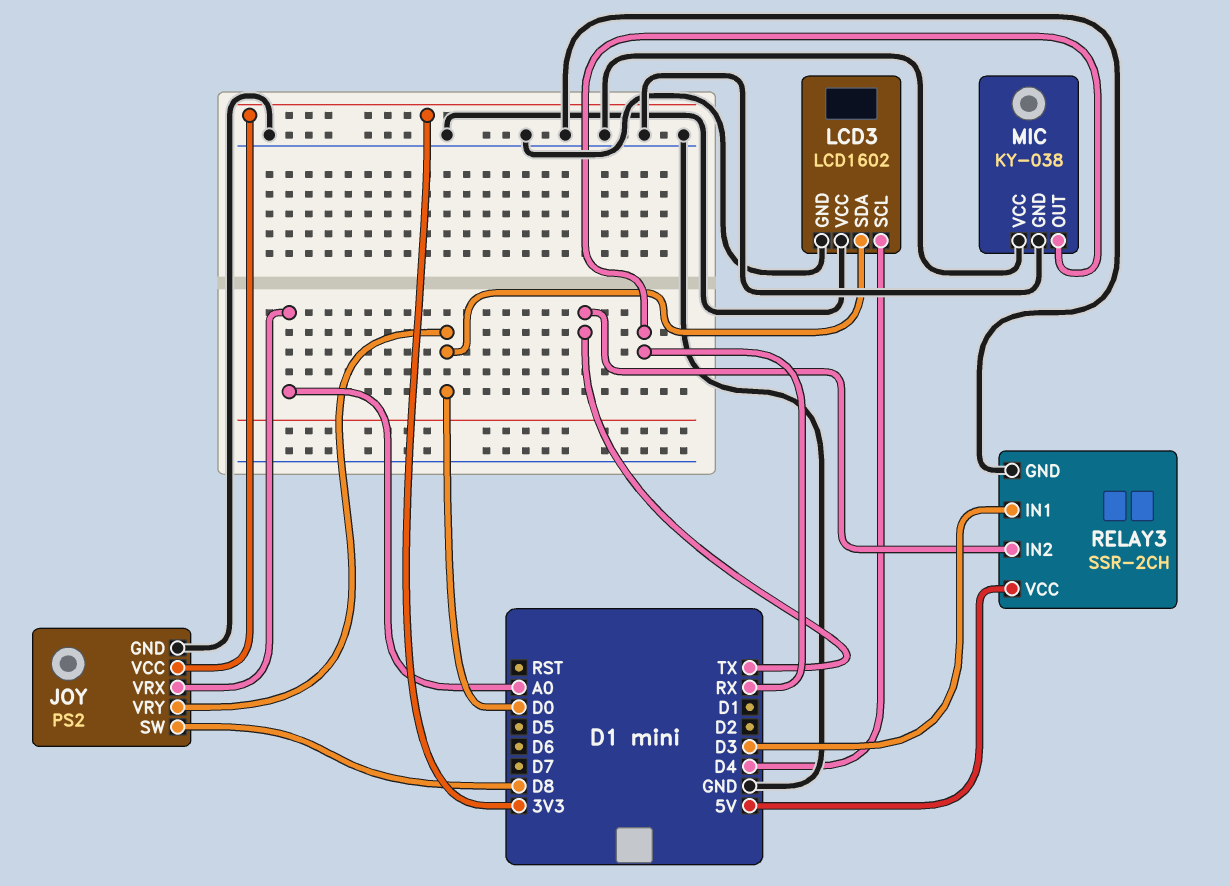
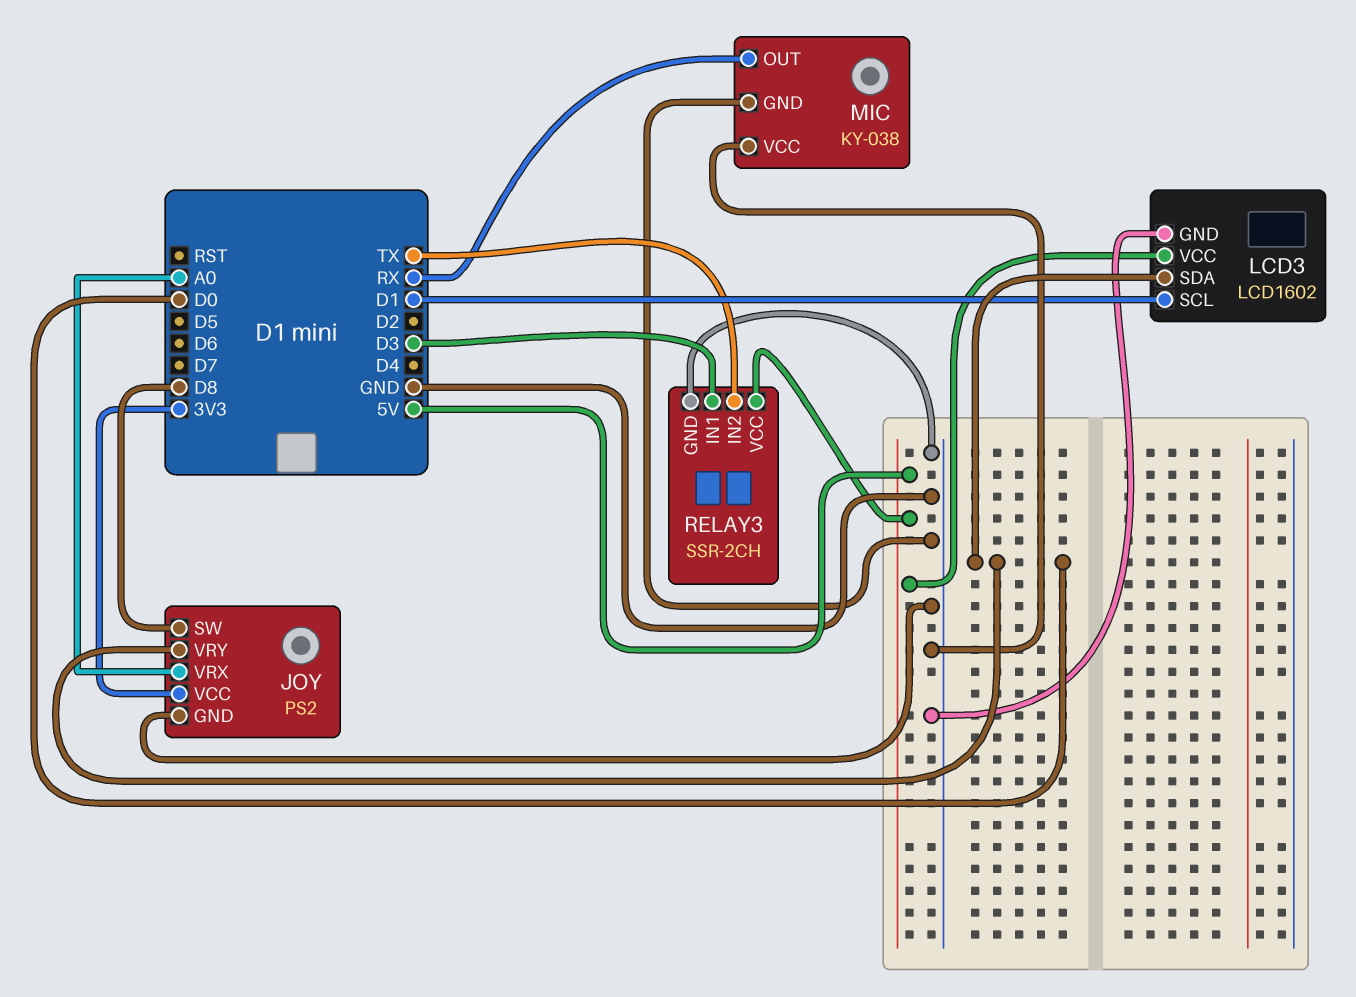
LCD3 pin SCL: D4 -> D1
LCD3 pin VCC: GND -> 5V

